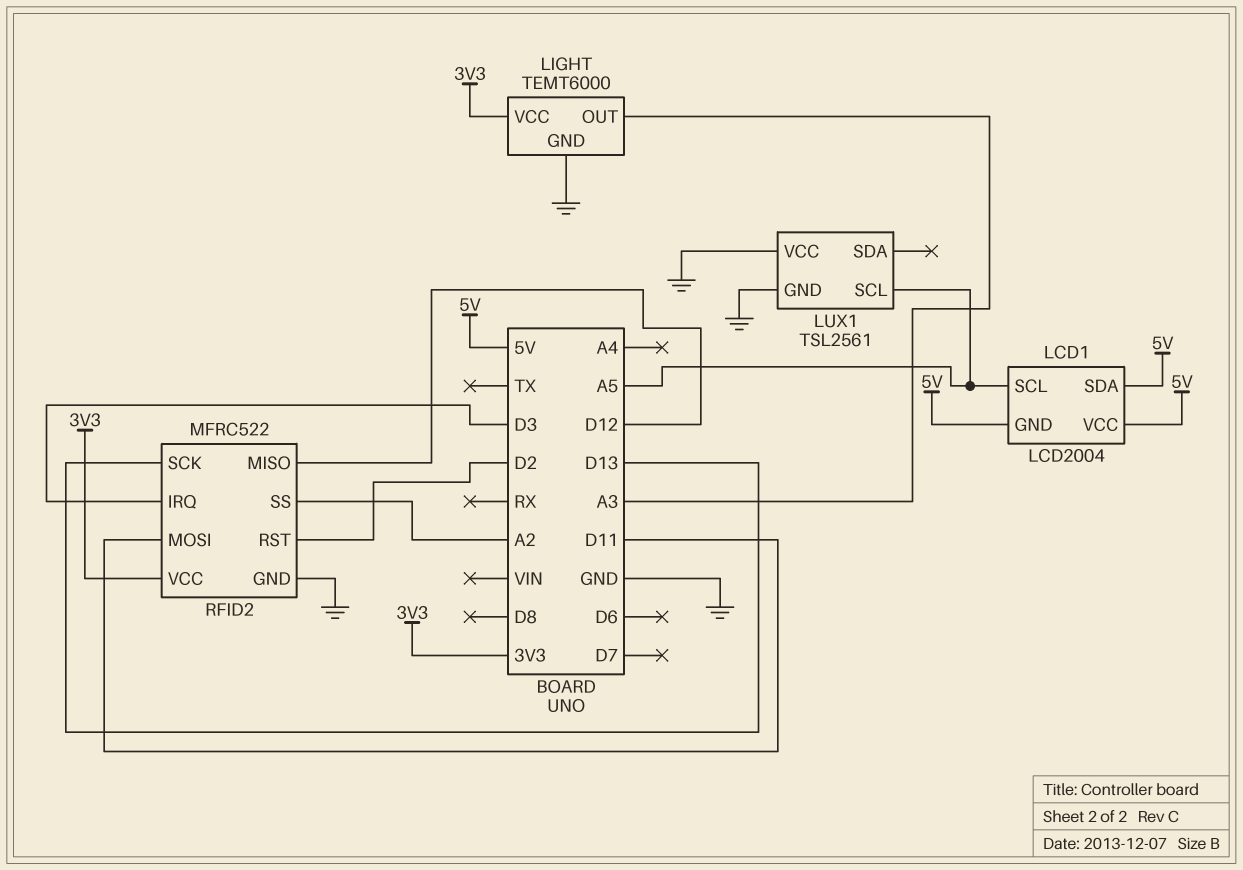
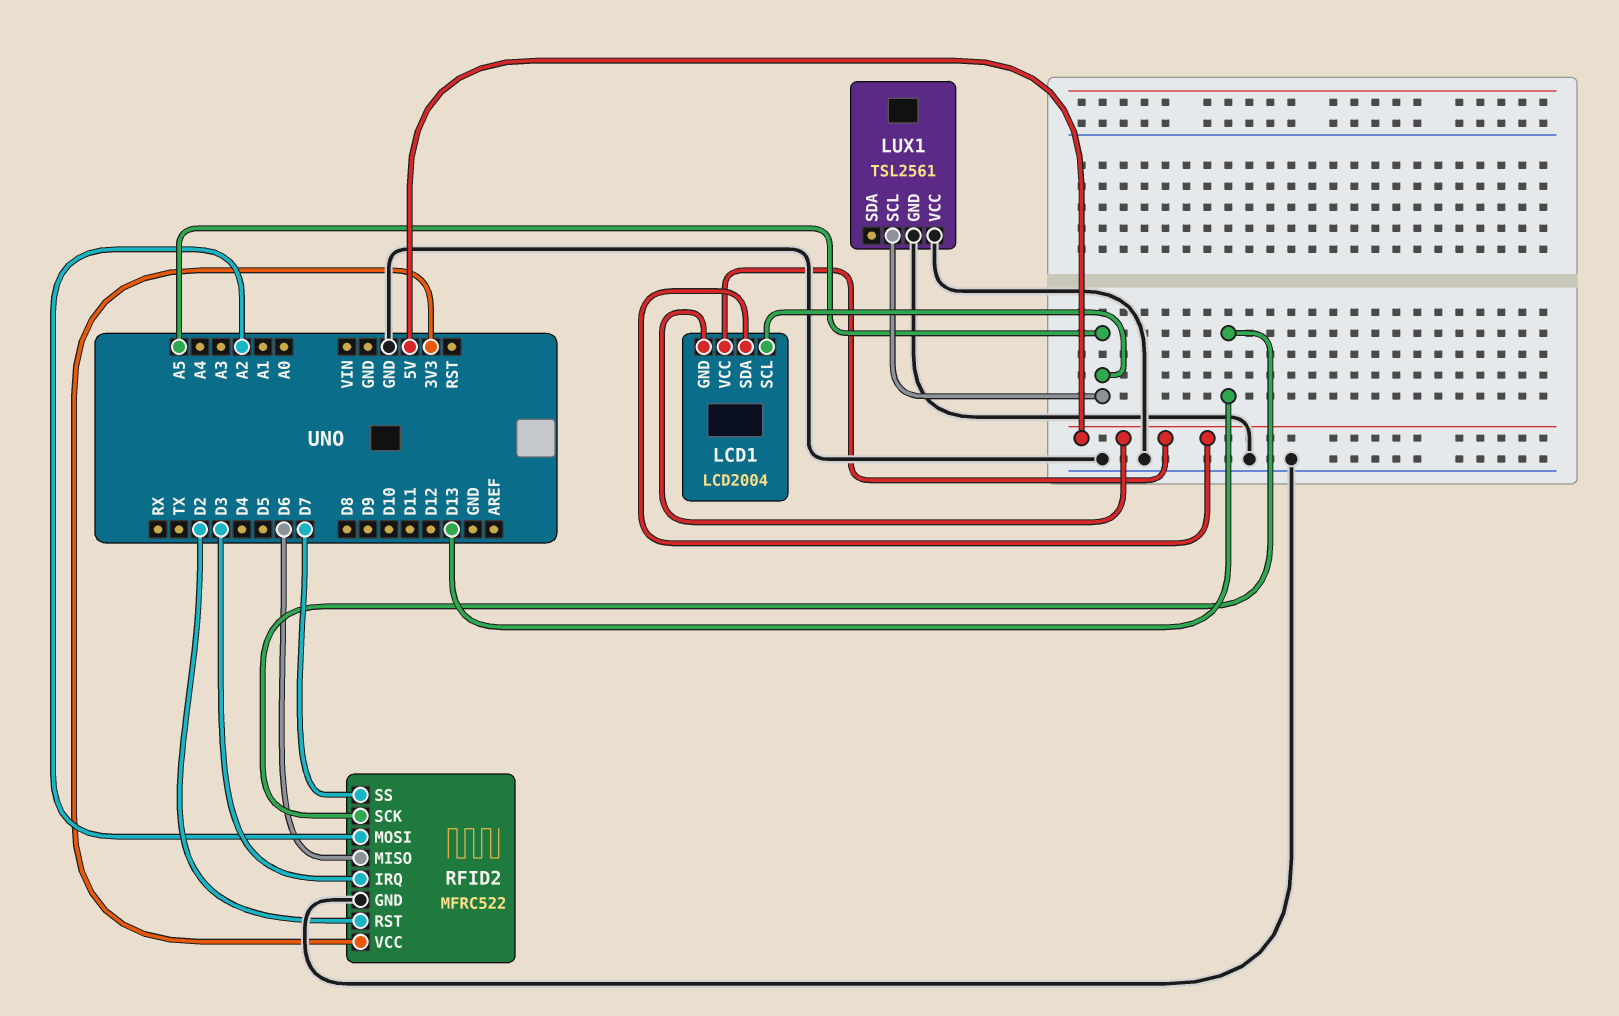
LIGHT: TEMT6000 -> none
LIGHT pin GND: GND -> none
LIGHT pin OUT: A3 -> none
LIGHT pin VCC: 3V3 -> none
RFID2 pin MISO: D12 -> D6
RFID2 pin MOSI: D11 -> A2
RFID2 pin SS: A2 -> D7

